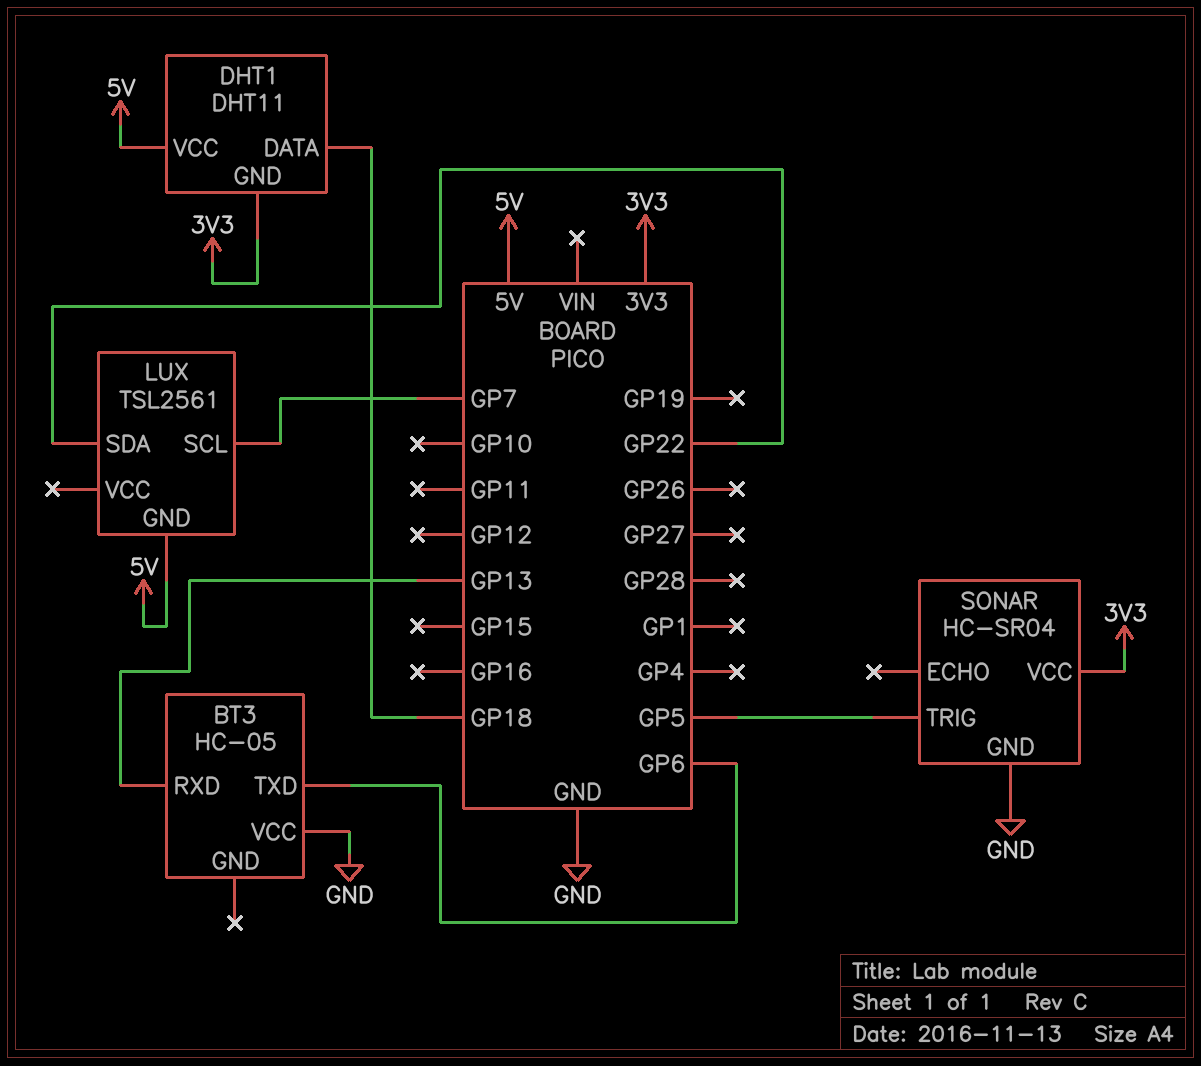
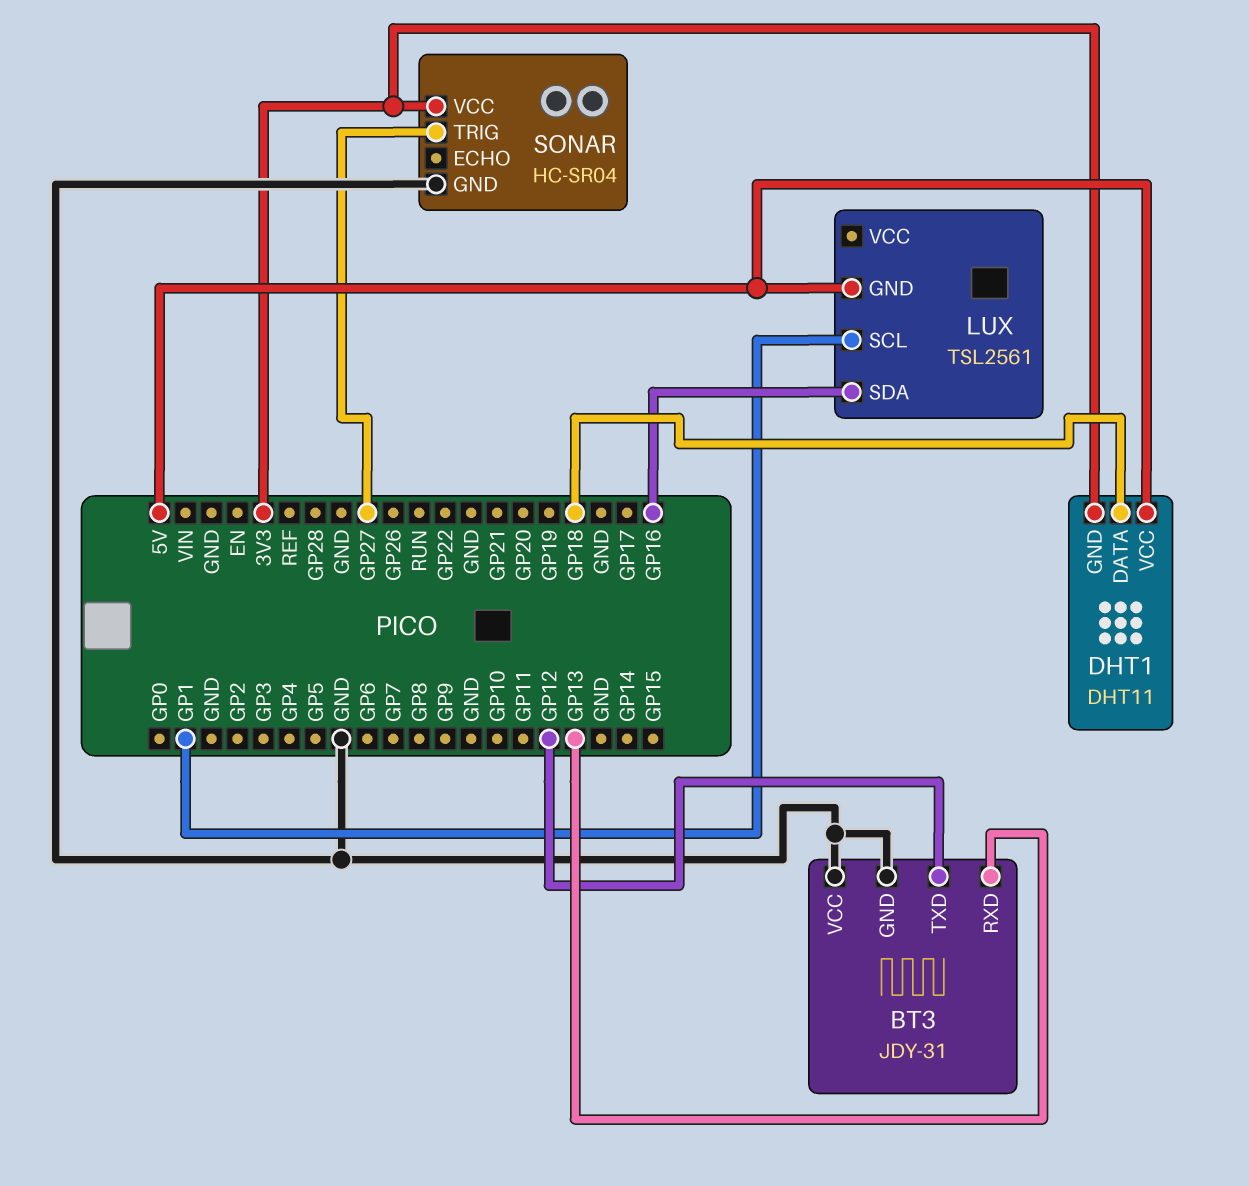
BT3: HC-05 -> JDY-31
BT3 pin GND: none -> GND
BT3 pin TXD: GP6 -> GP12
LUX pin SCL: GP7 -> GP1
LUX pin SDA: GP22 -> GP16
SONAR pin TRIG: GP5 -> GP27

